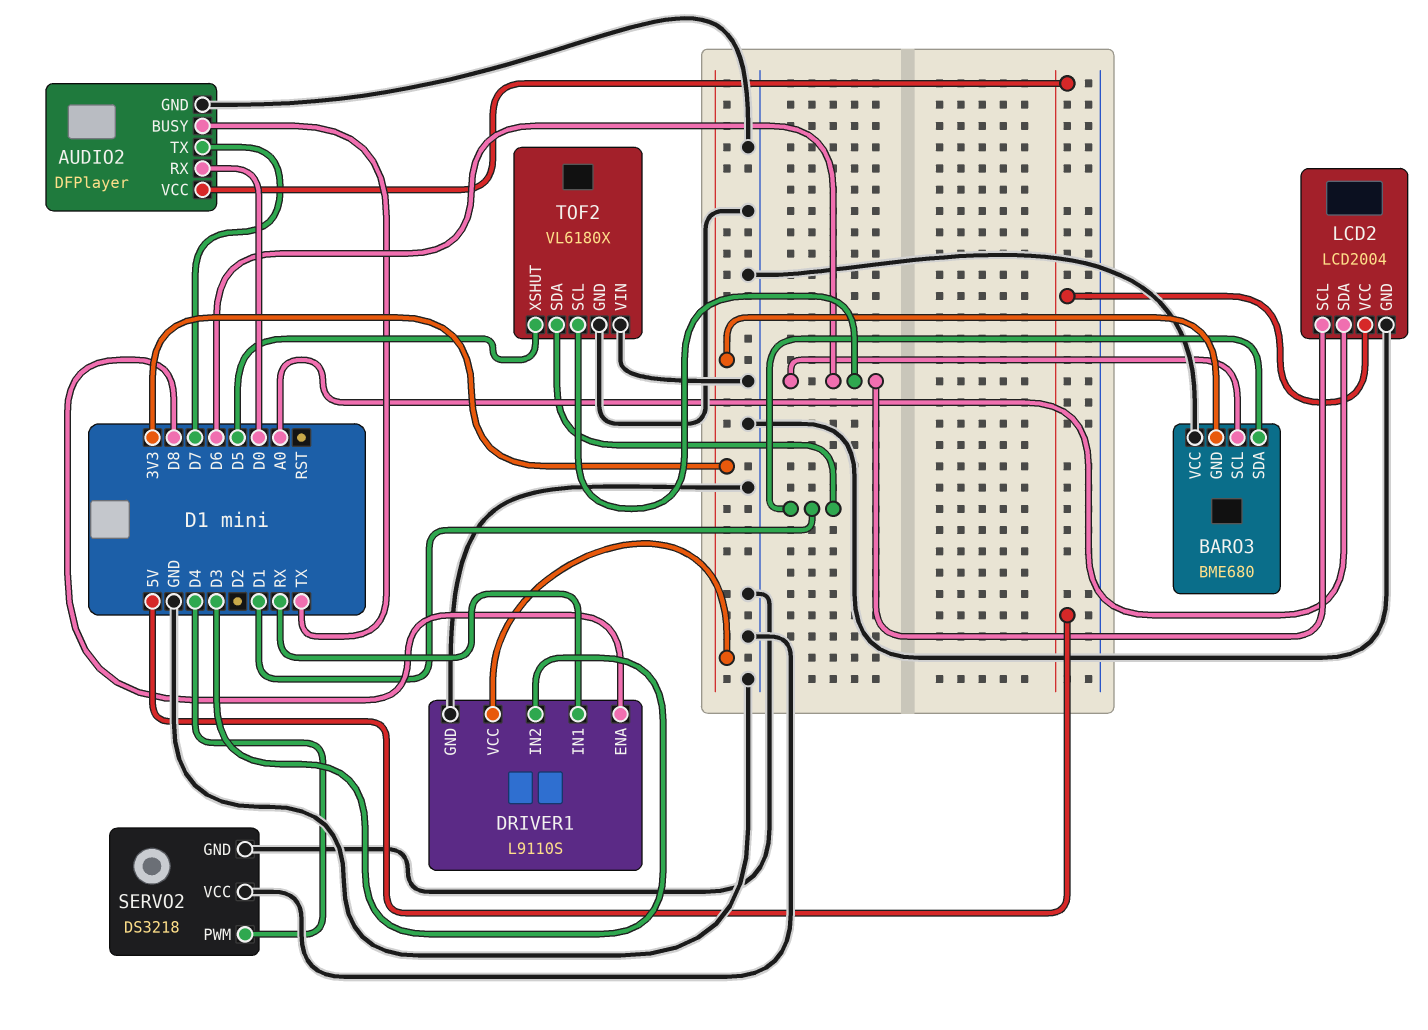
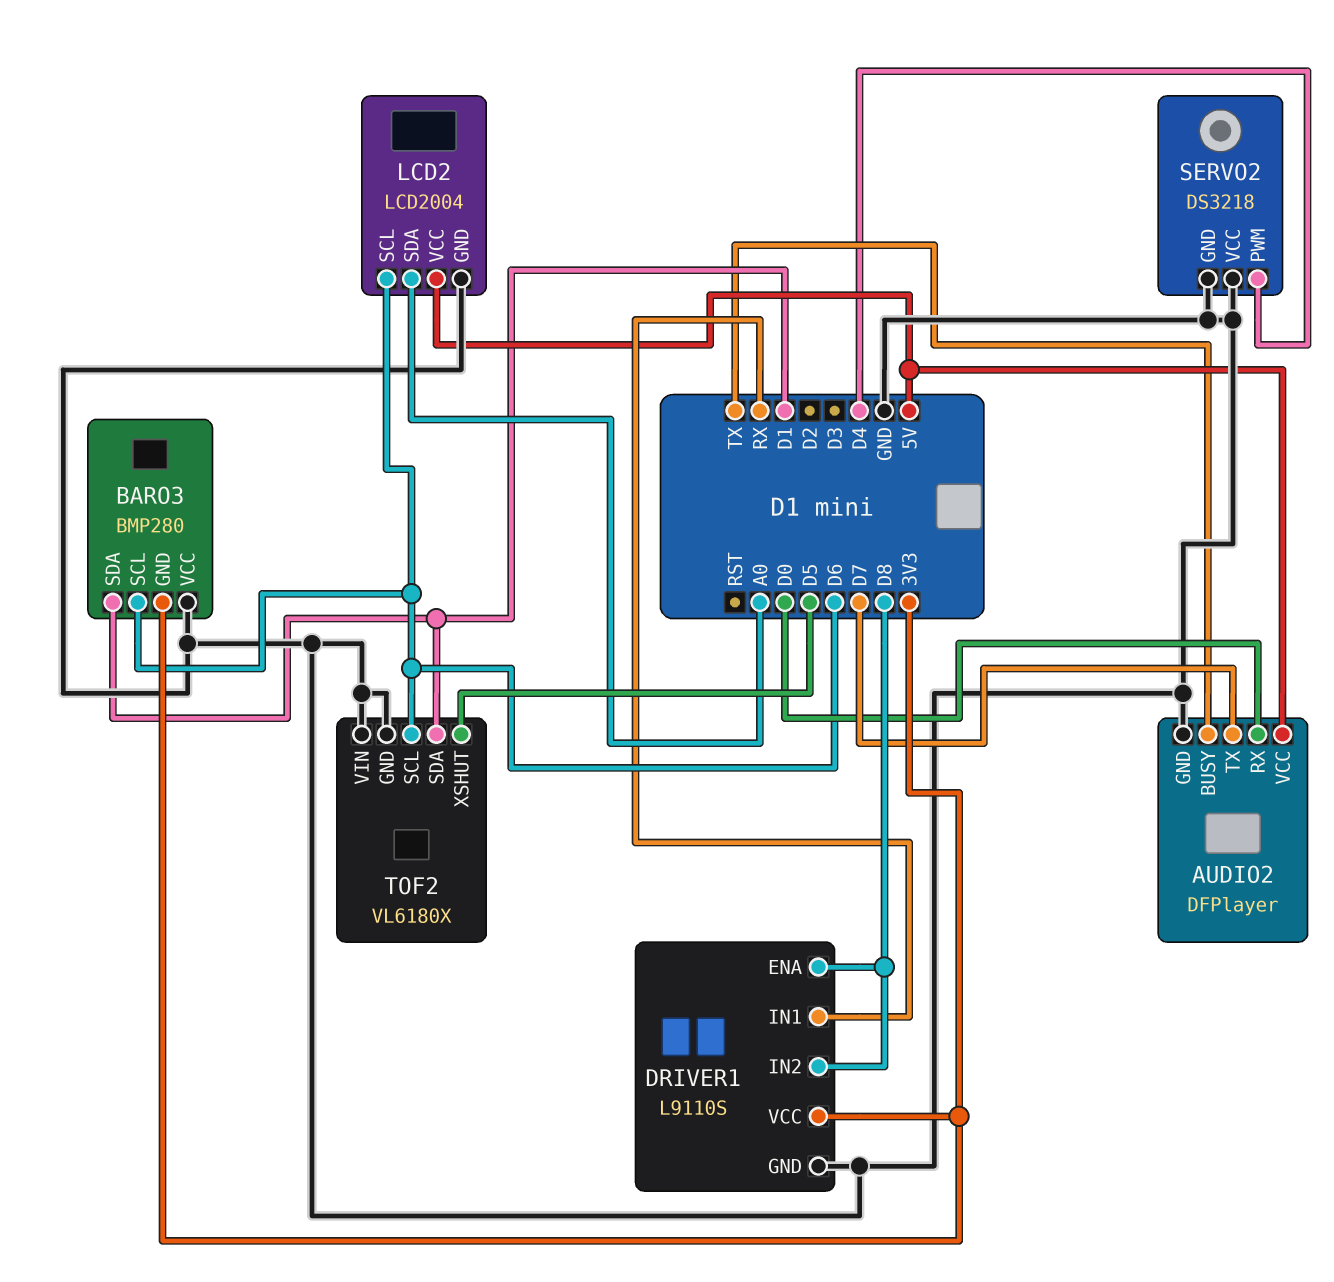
BARO3: BME680 -> BMP280
DRIVER1 pin IN2: D3 -> D8

